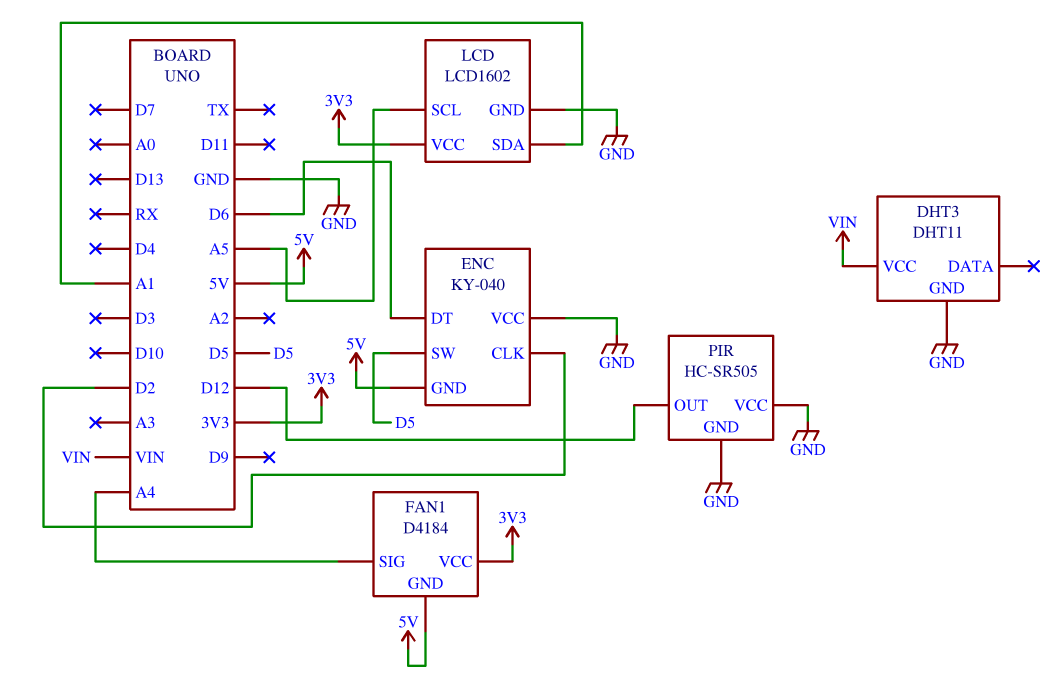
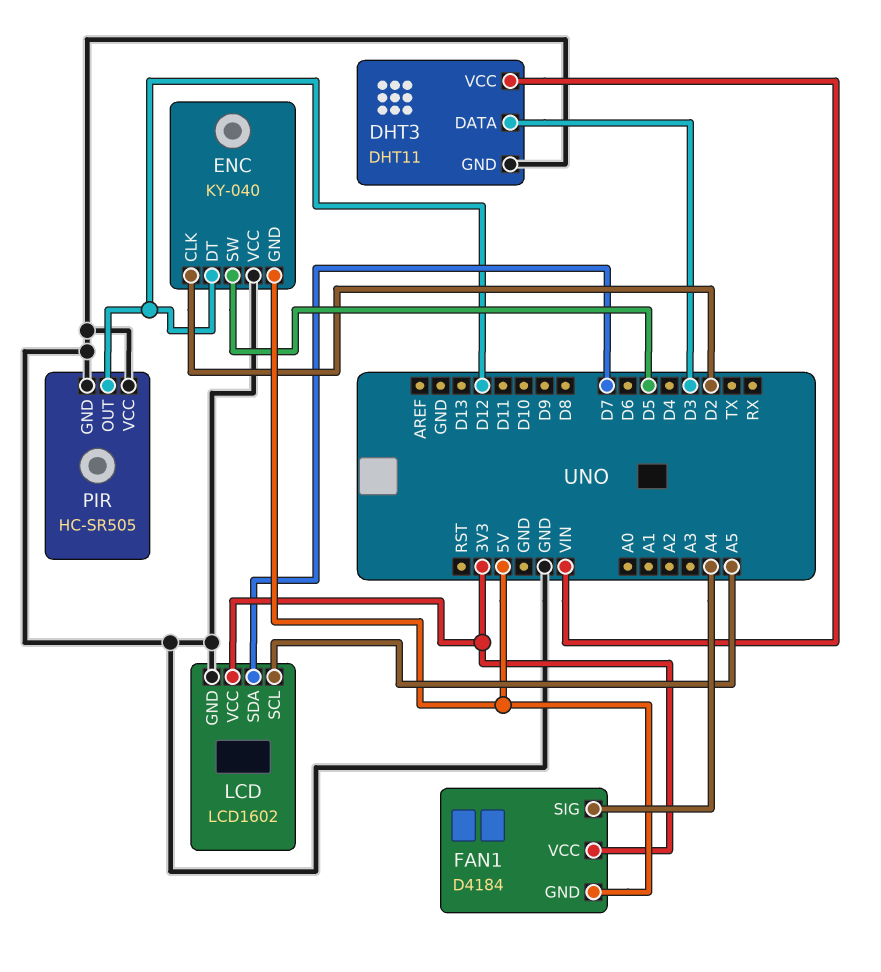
DHT3 pin DATA: none -> D3
ENC pin DT: D6 -> D12
LCD pin SDA: A1 -> D7

